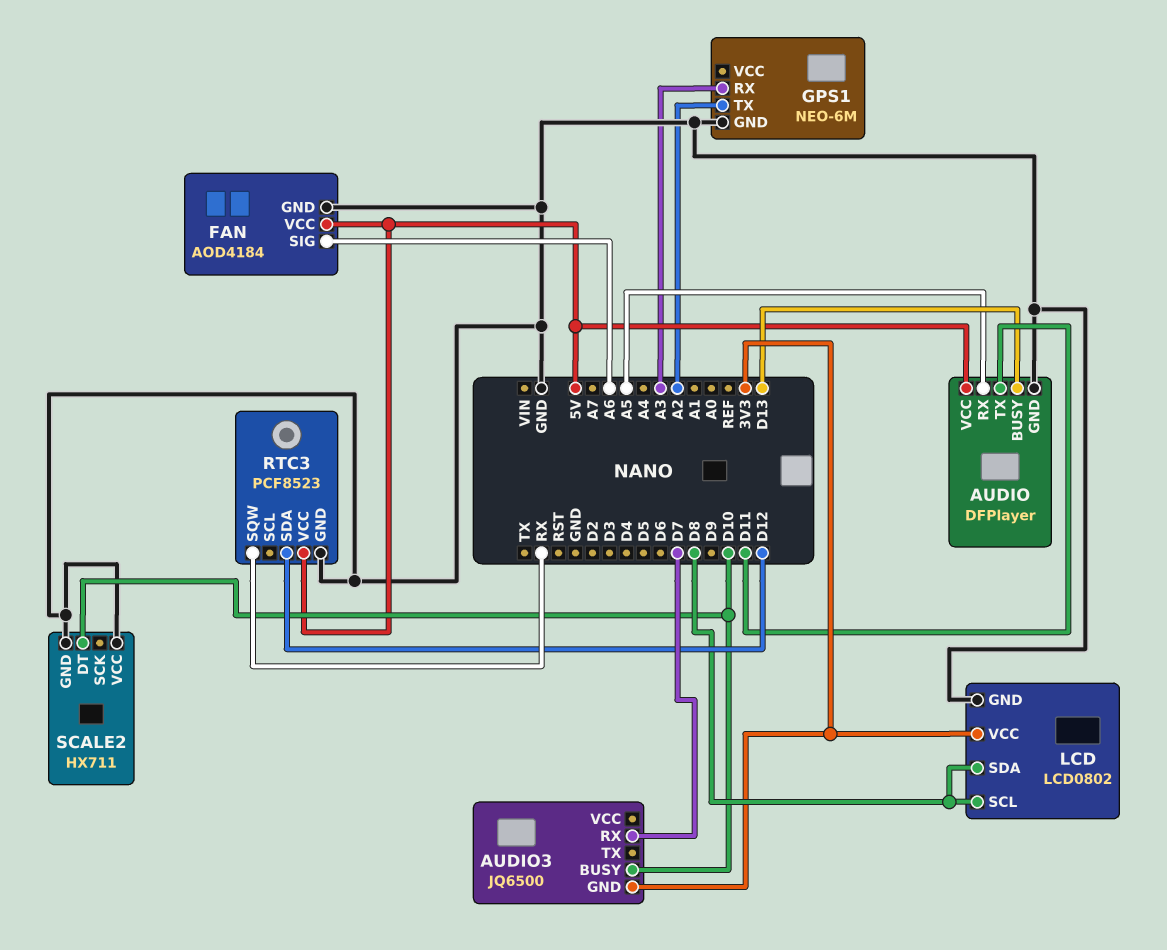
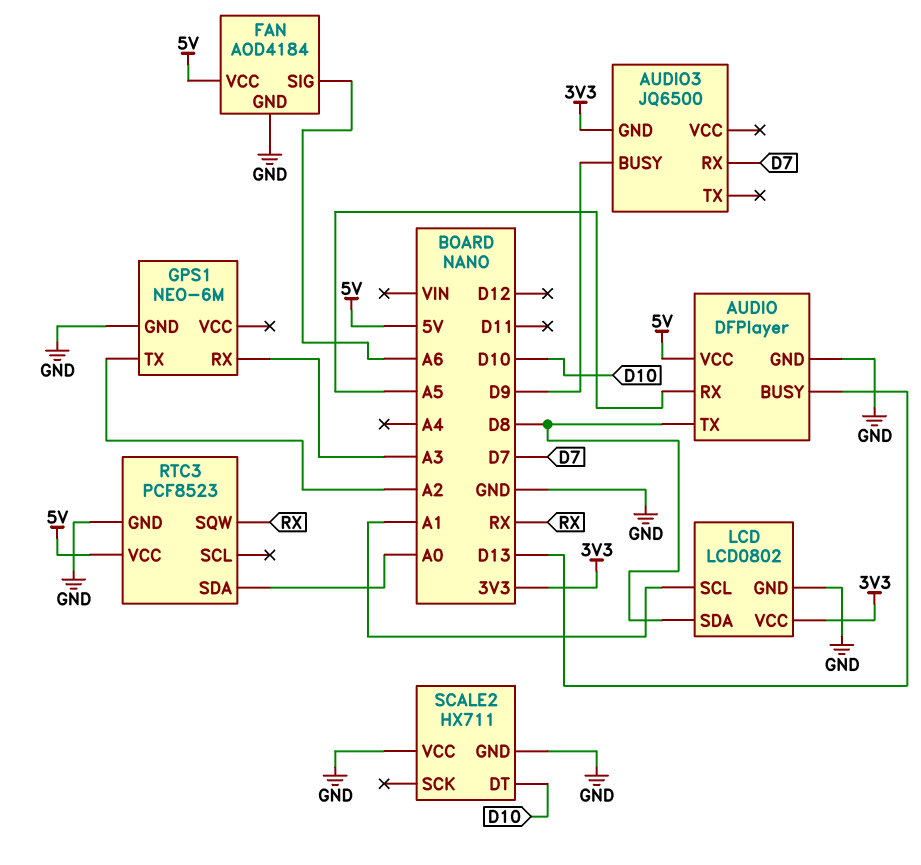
AUDIO pin TX: D11 -> D8
AUDIO3 pin BUSY: D10 -> D9
LCD pin SCL: D8 -> A1
RTC3 pin SDA: D12 -> A0

